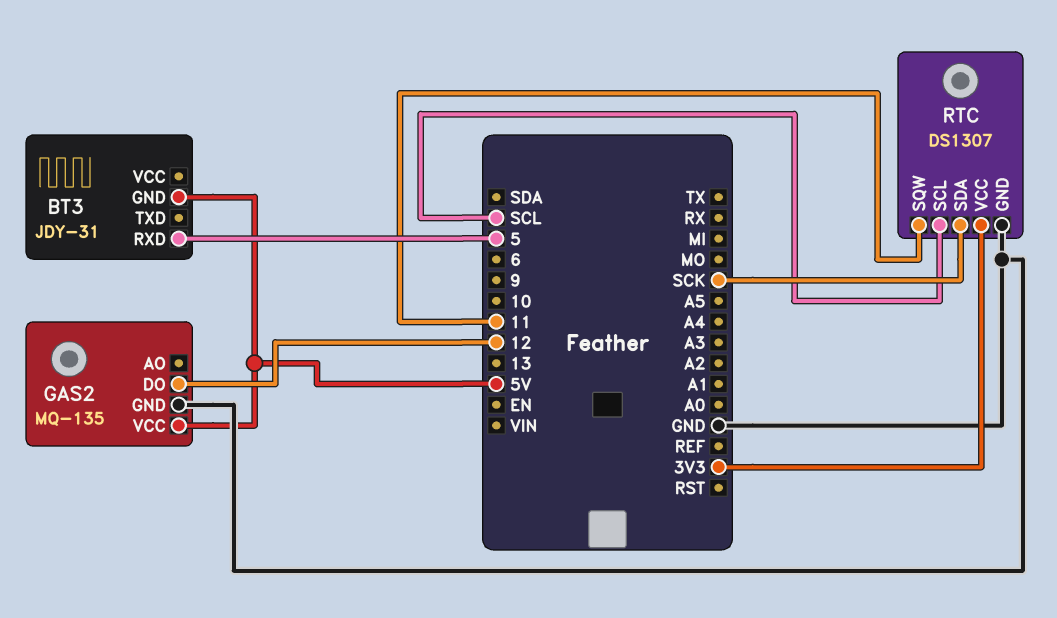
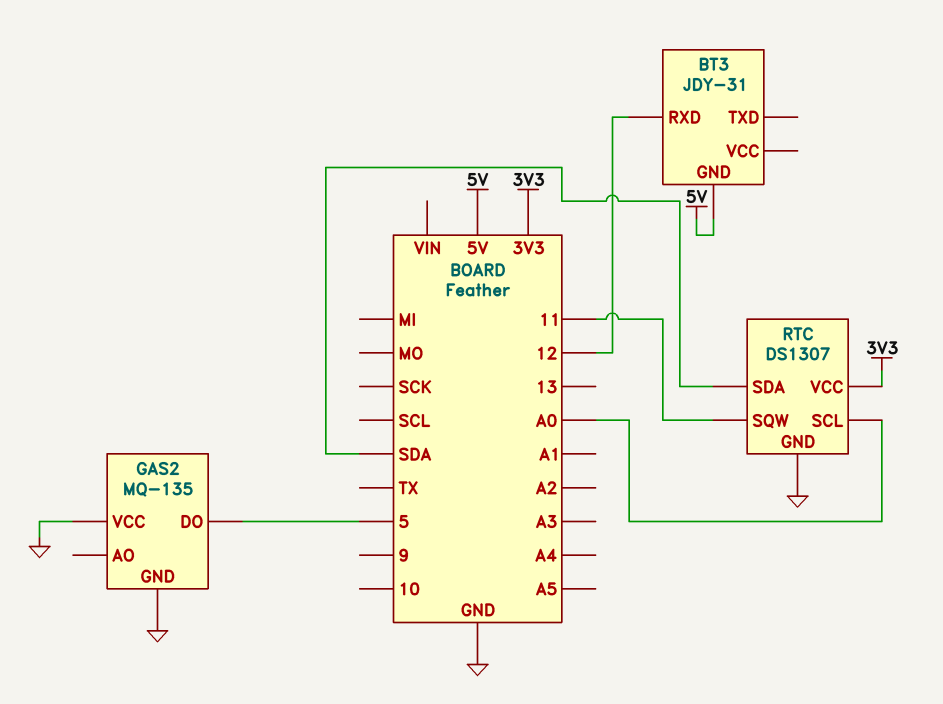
BT3 pin RXD: 5 -> 12
GAS2 pin DO: 12 -> 5
GAS2 pin VCC: 5V -> GND
RTC pin SCL: SCL -> A0
RTC pin SDA: SCK -> SDA

